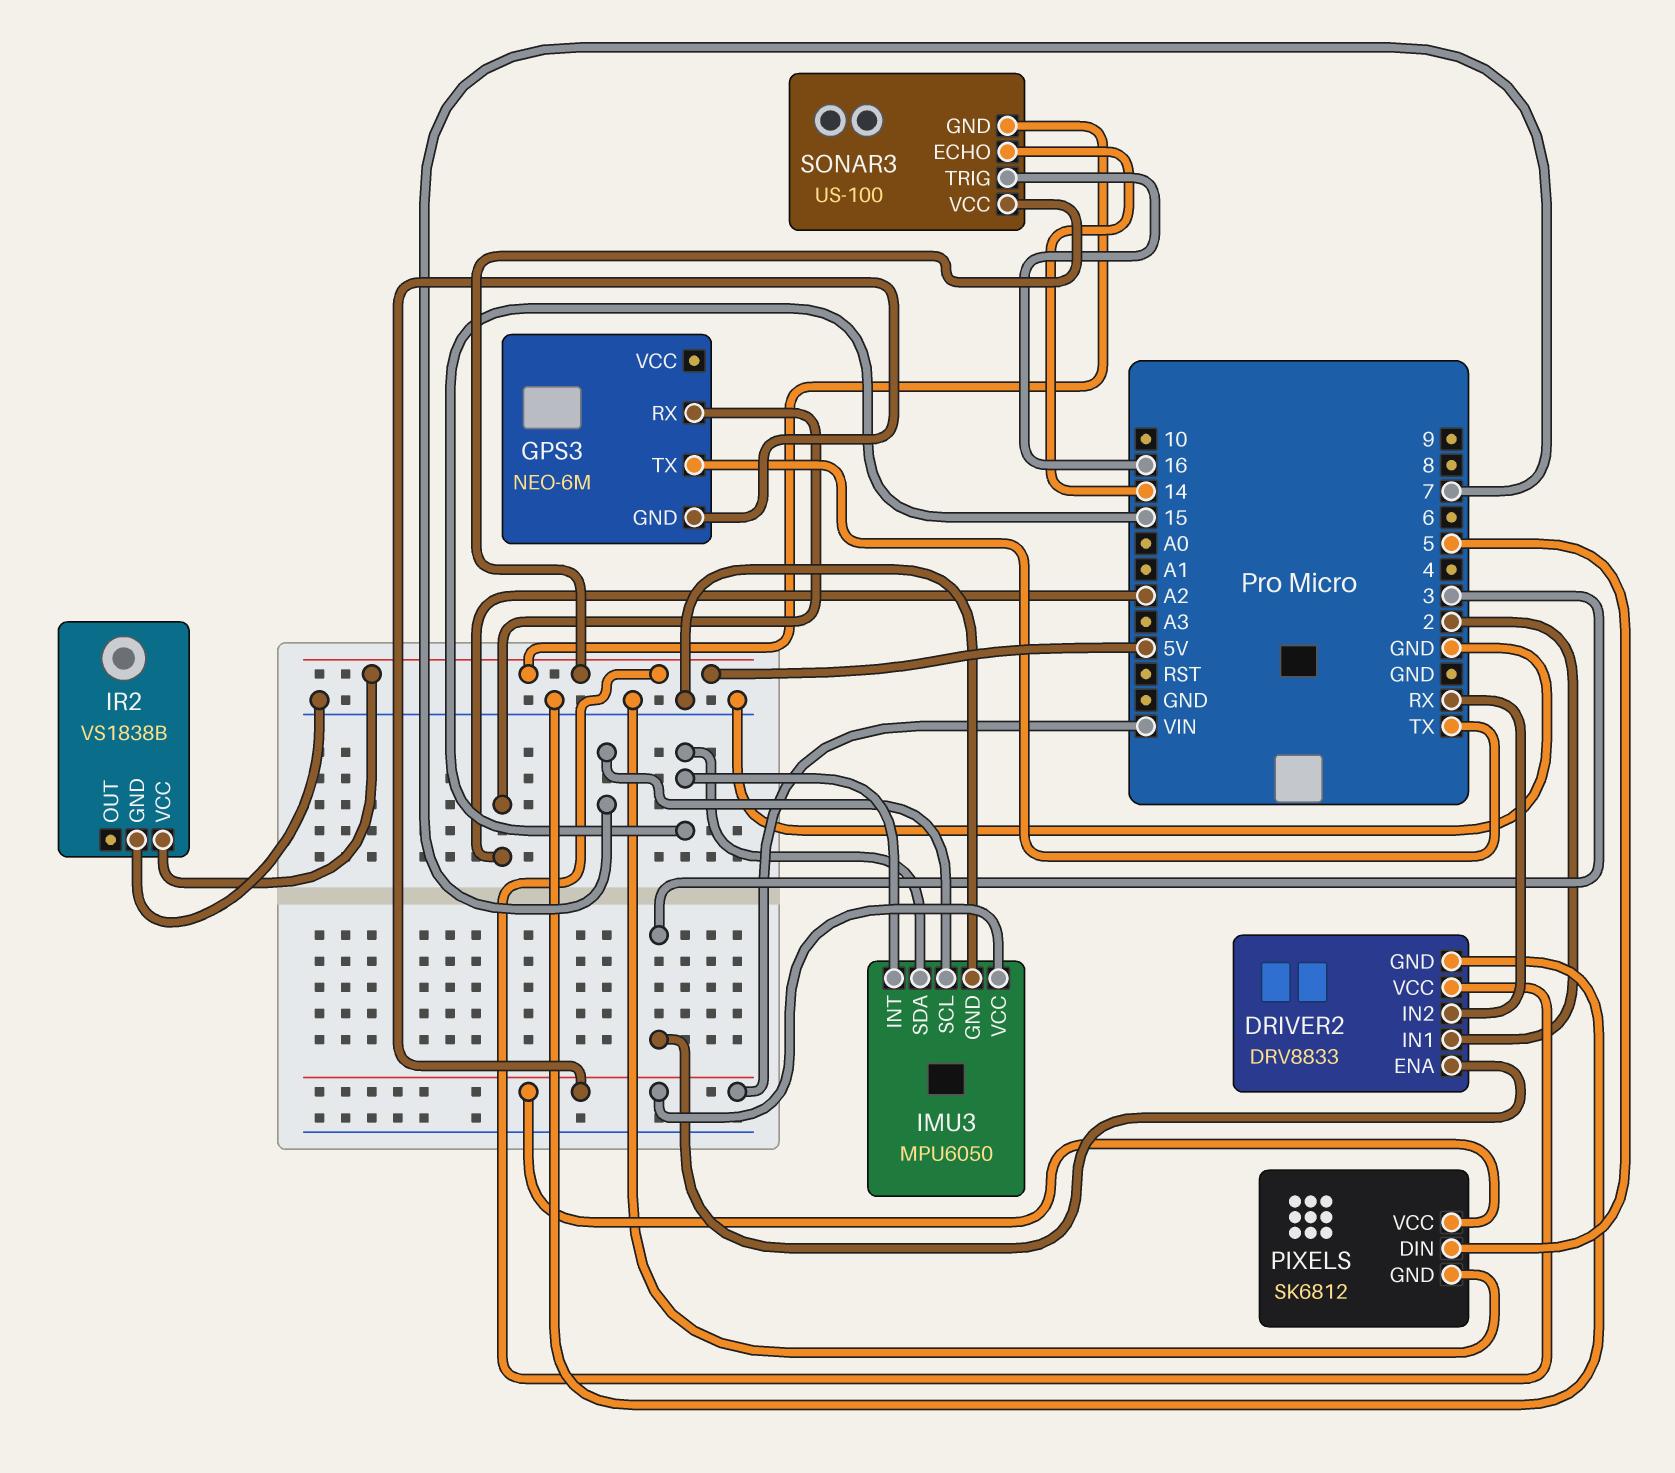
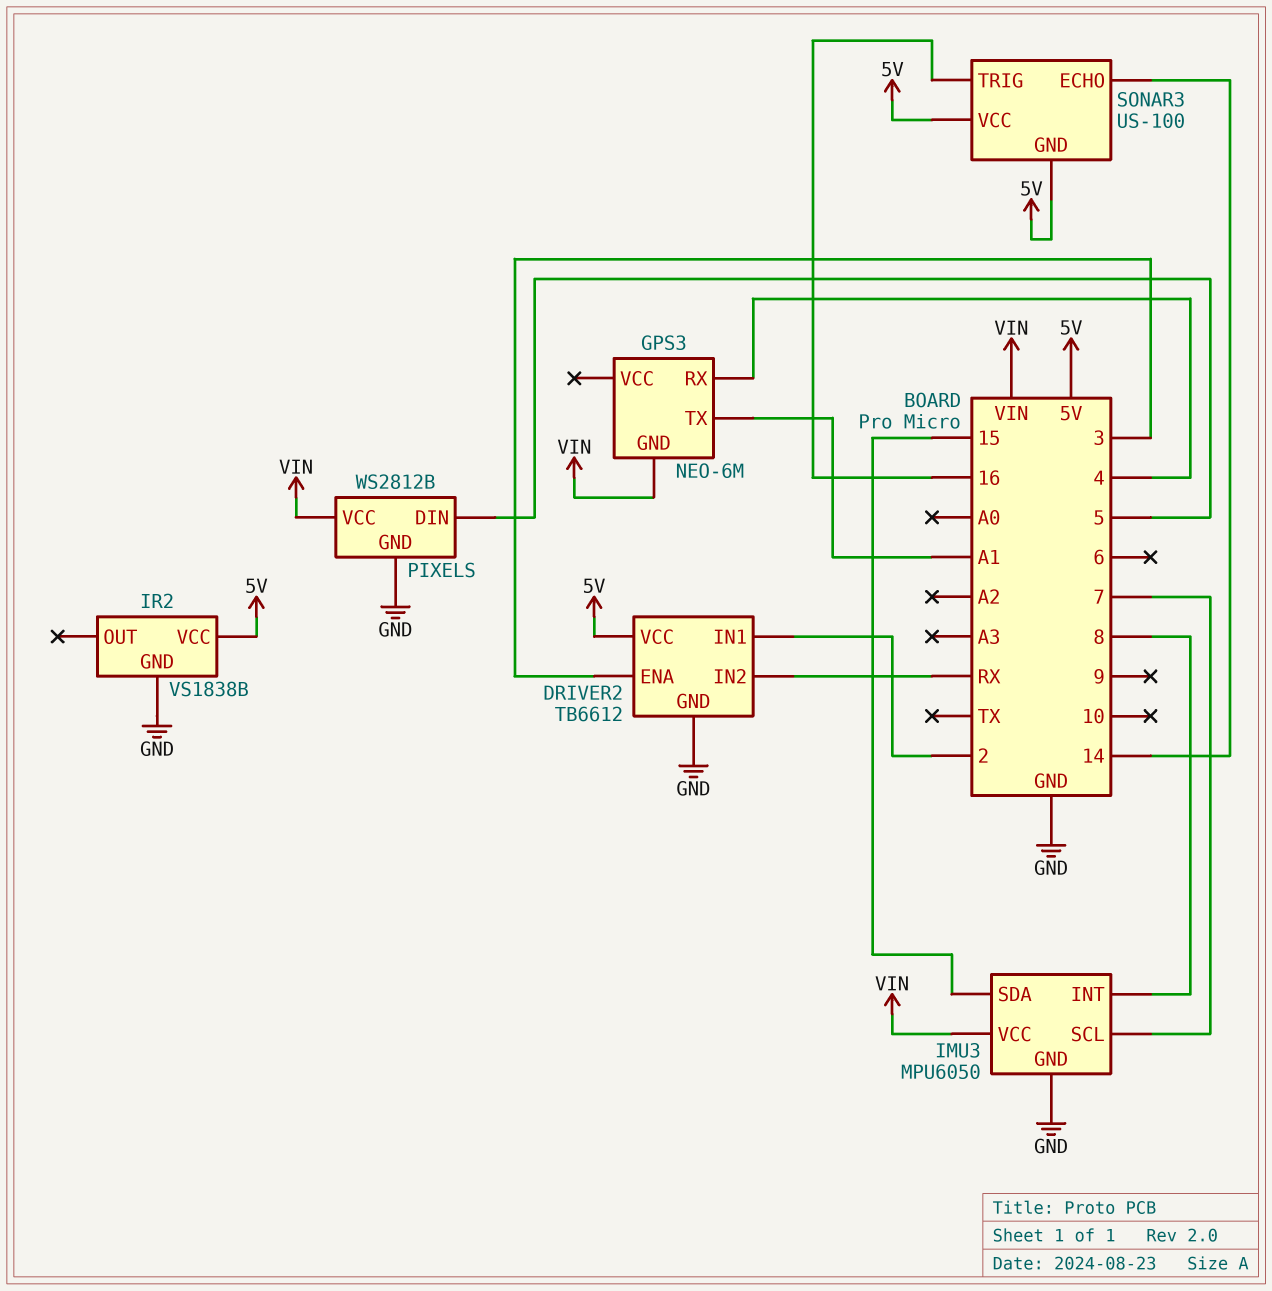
DRIVER2: DRV8833 -> TB6612
GPS3 pin RX: A2 -> 4
GPS3 pin TX: TX -> A1
IMU3 pin INT: 15 -> 8
PIXELS: SK6812 -> WS2812B

